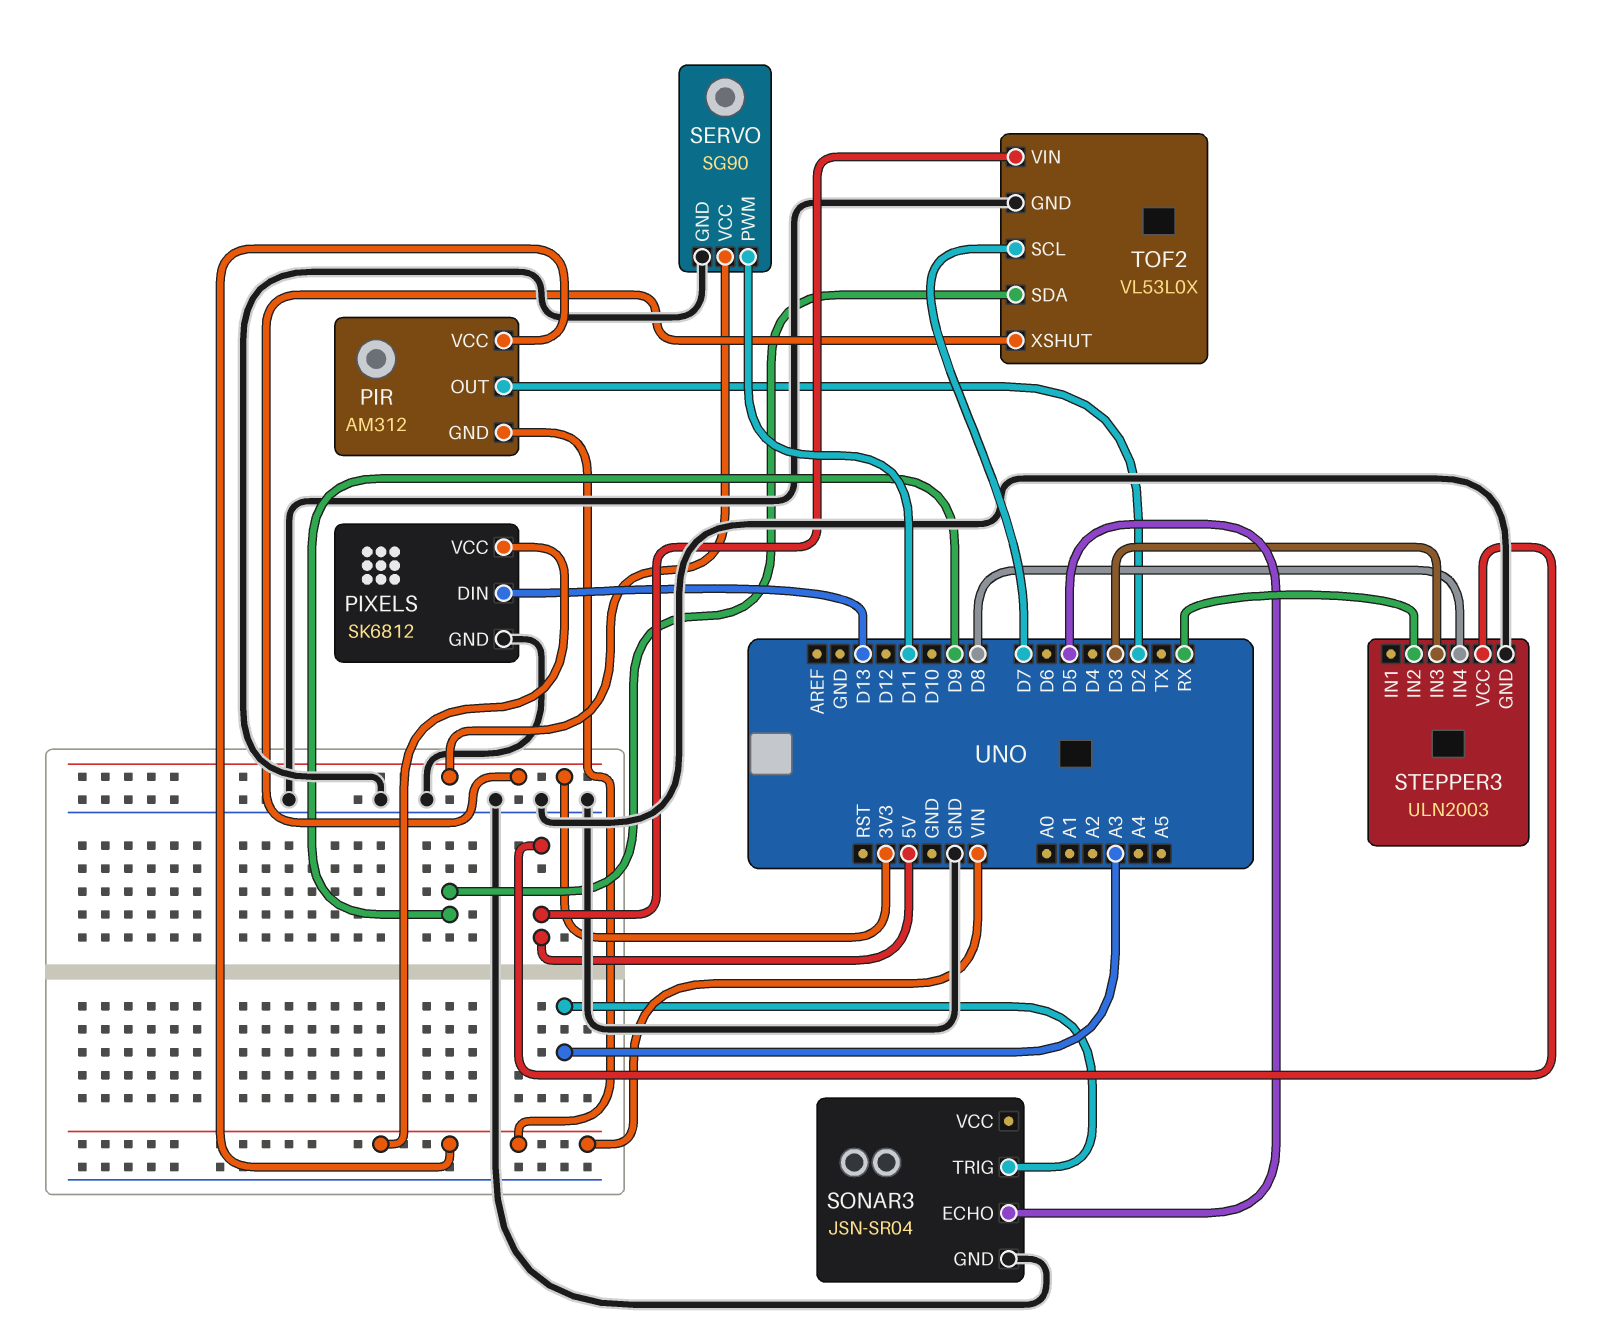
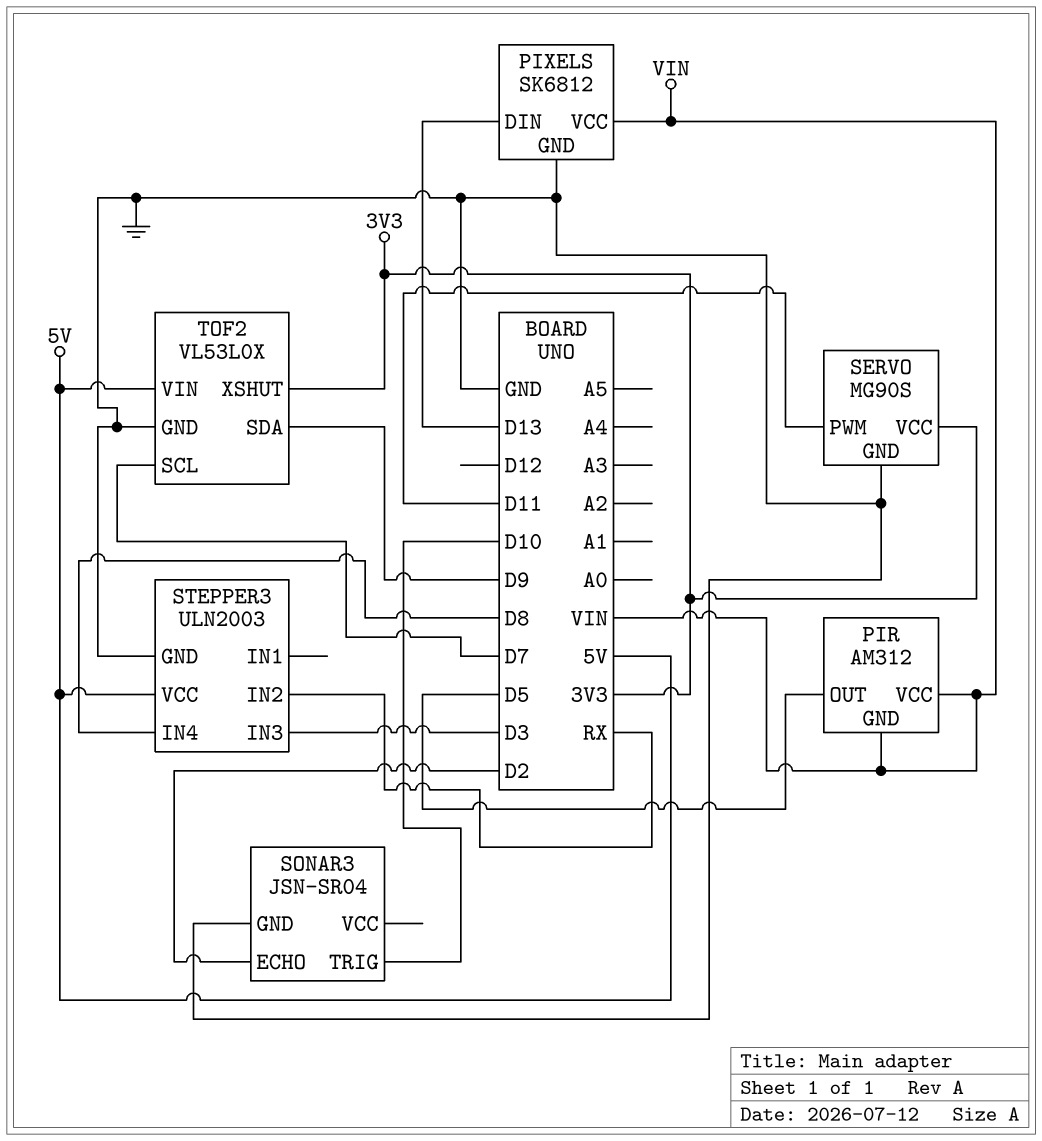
PIR pin OUT: D2 -> D5
SERVO: SG90 -> MG90S
SONAR3 pin ECHO: D5 -> D2
SONAR3 pin TRIG: A3 -> D10

